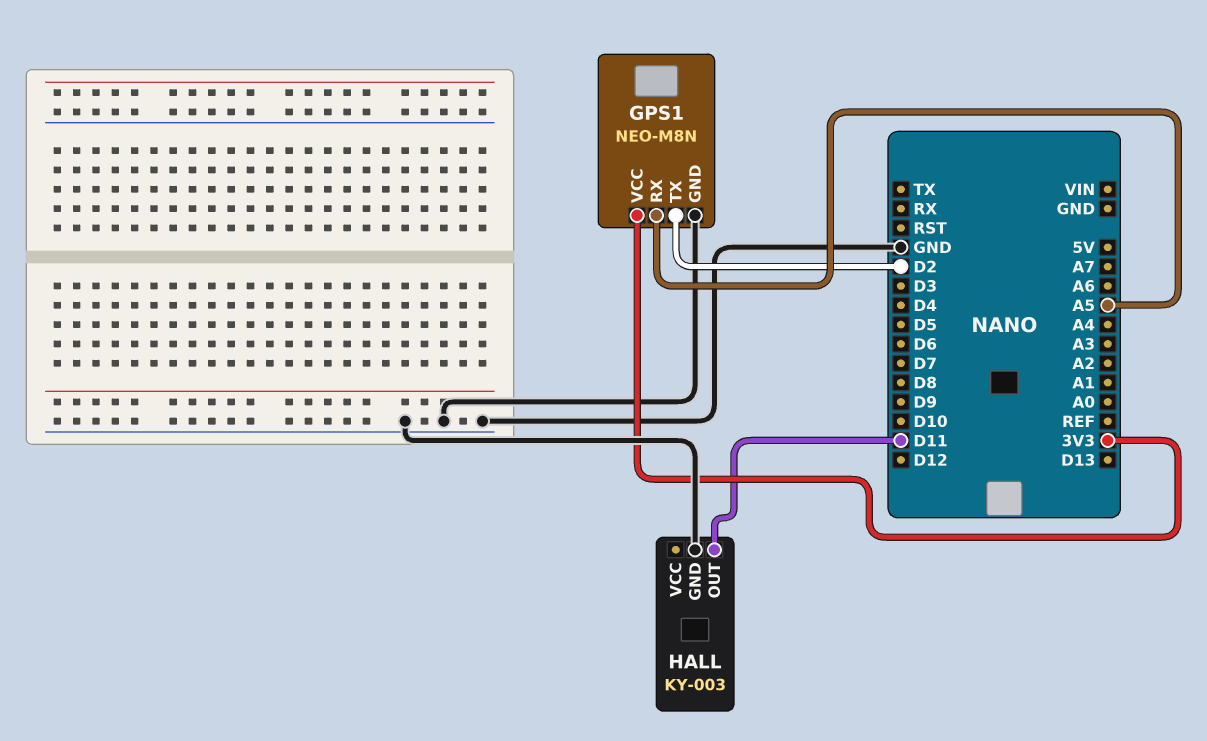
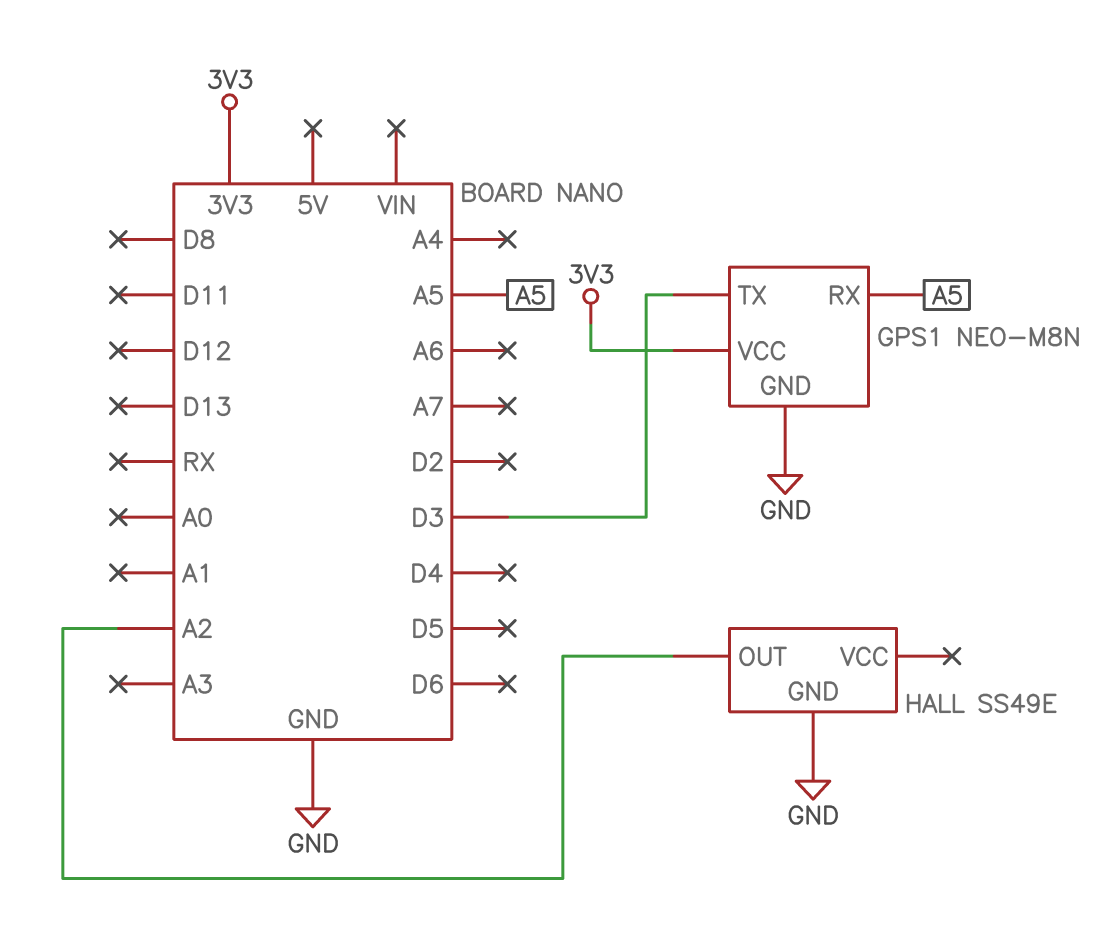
GPS1 pin TX: D2 -> D3
HALL: KY-003 -> SS49E
HALL pin OUT: D11 -> A2

